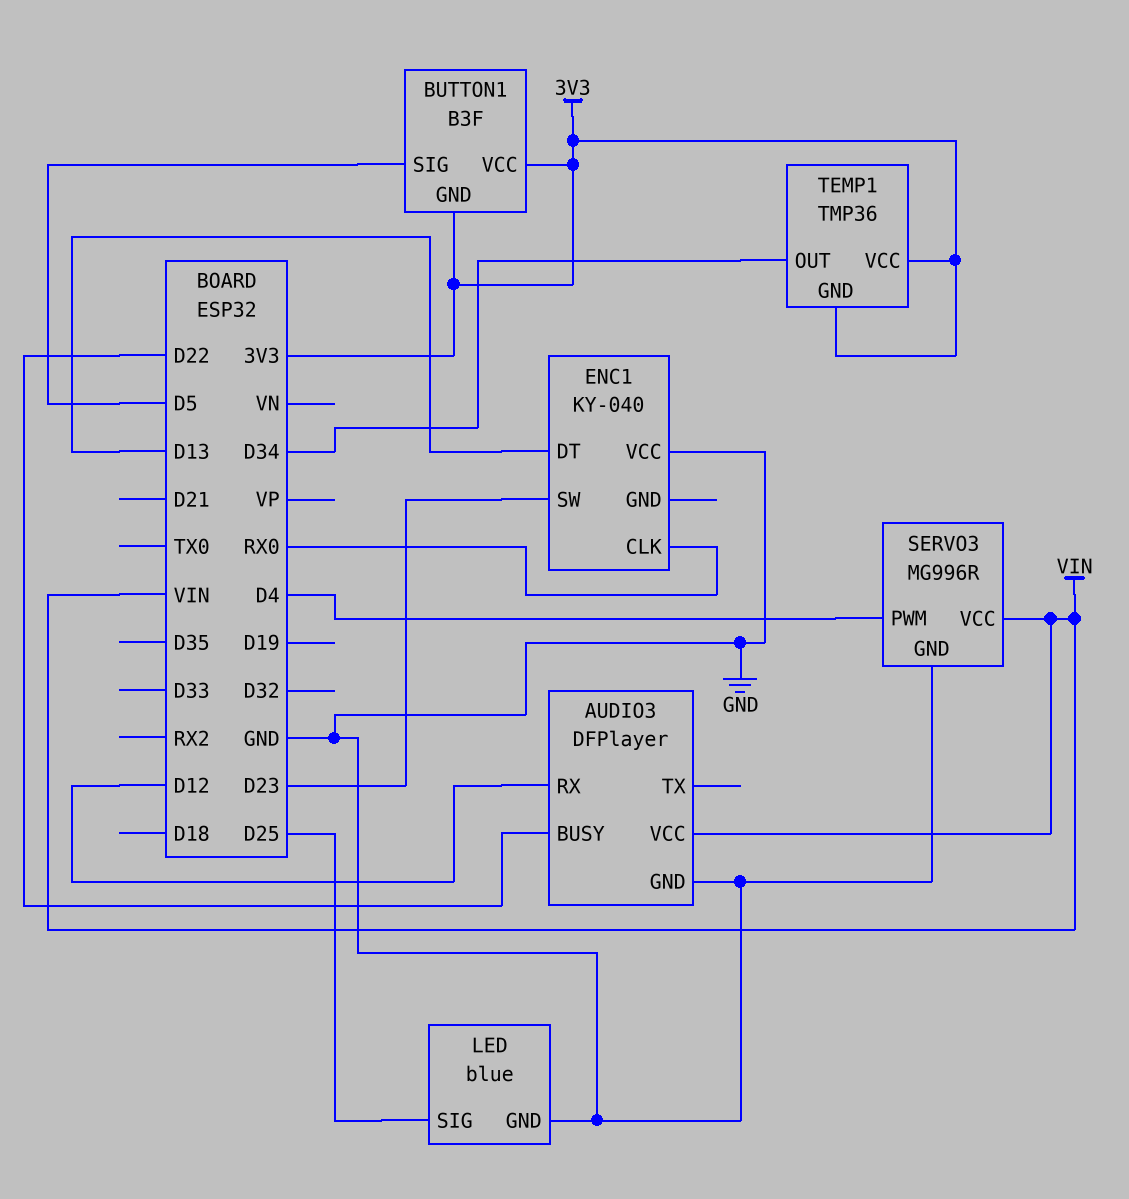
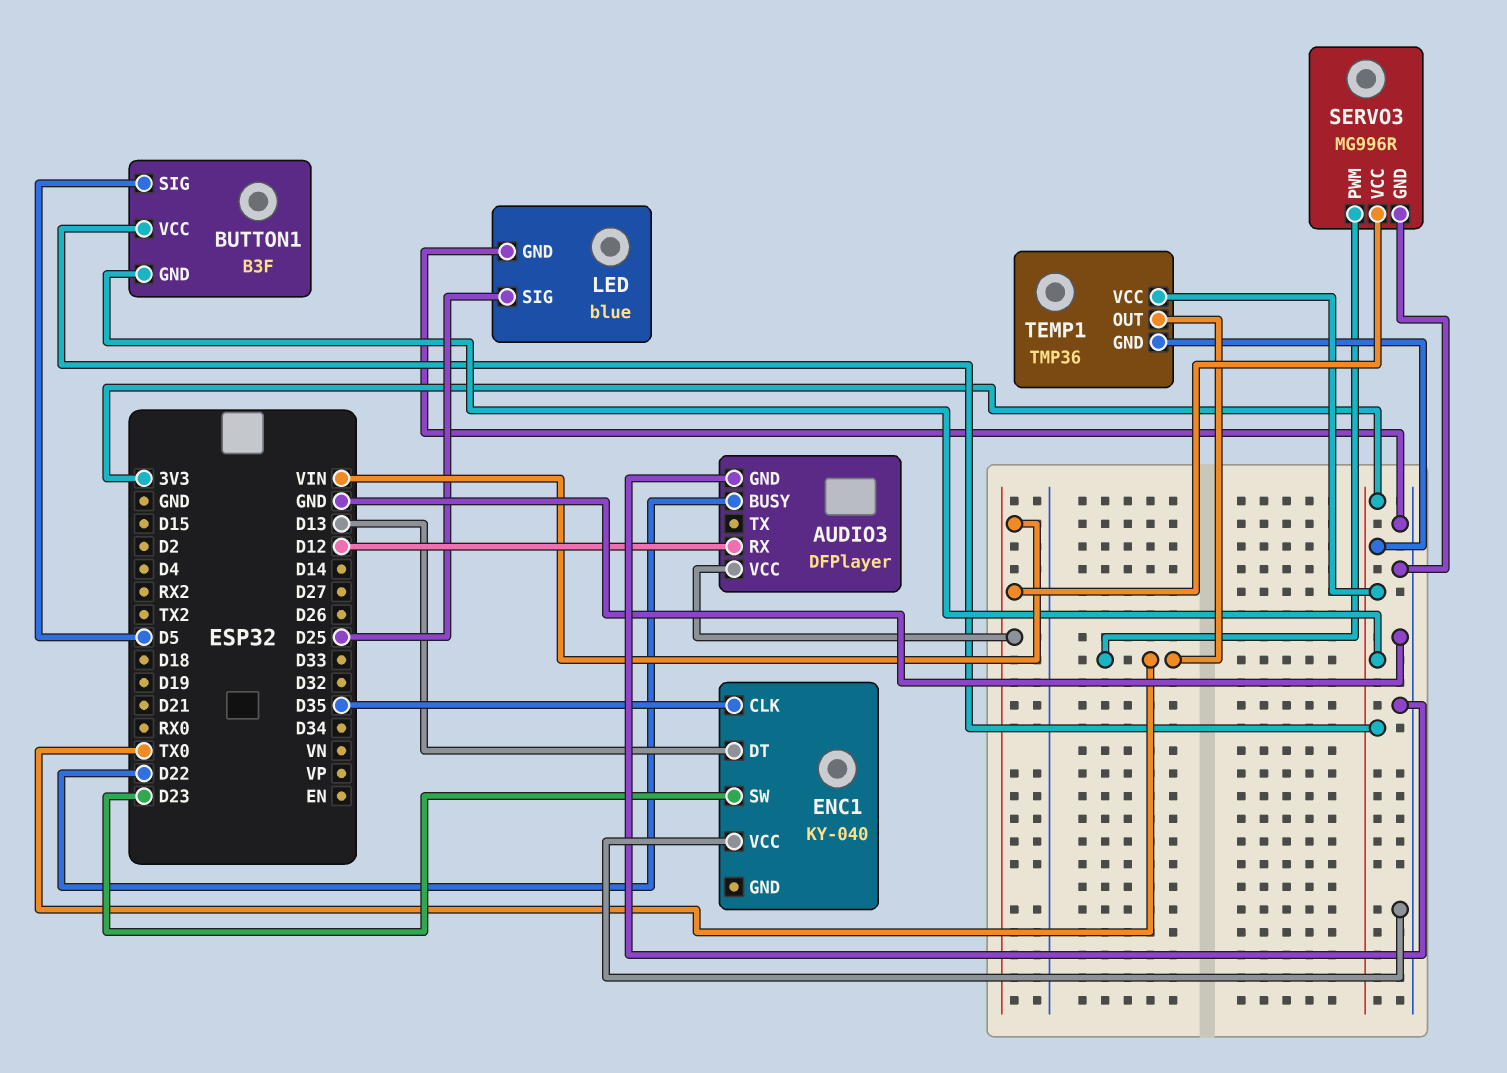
ENC1 pin CLK: RX0 -> D35
SERVO3 pin PWM: D4 -> TX0
TEMP1 pin OUT: D34 -> TX0

